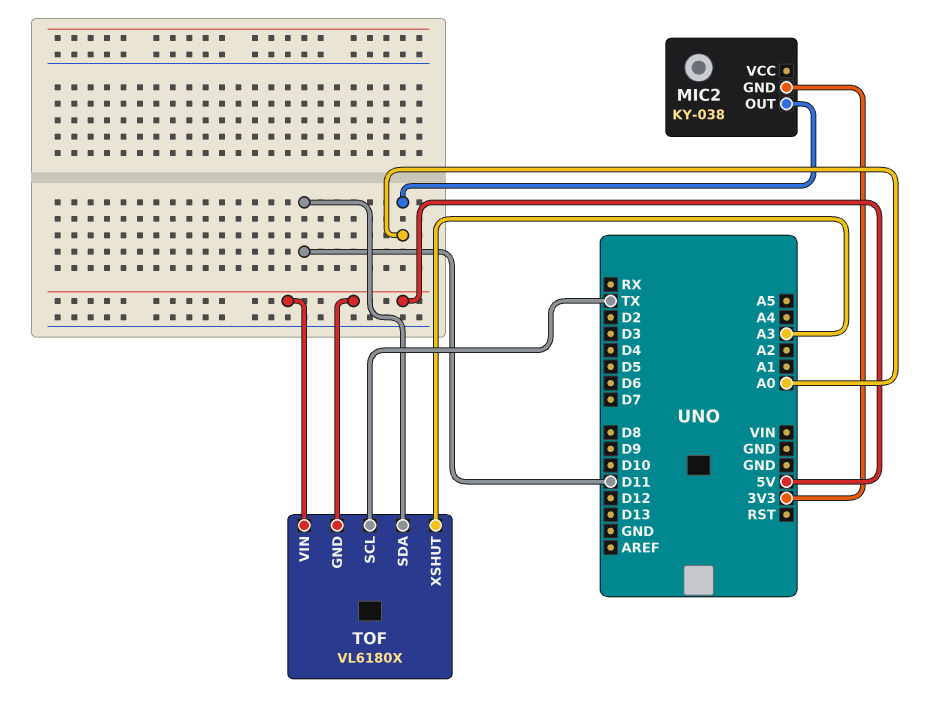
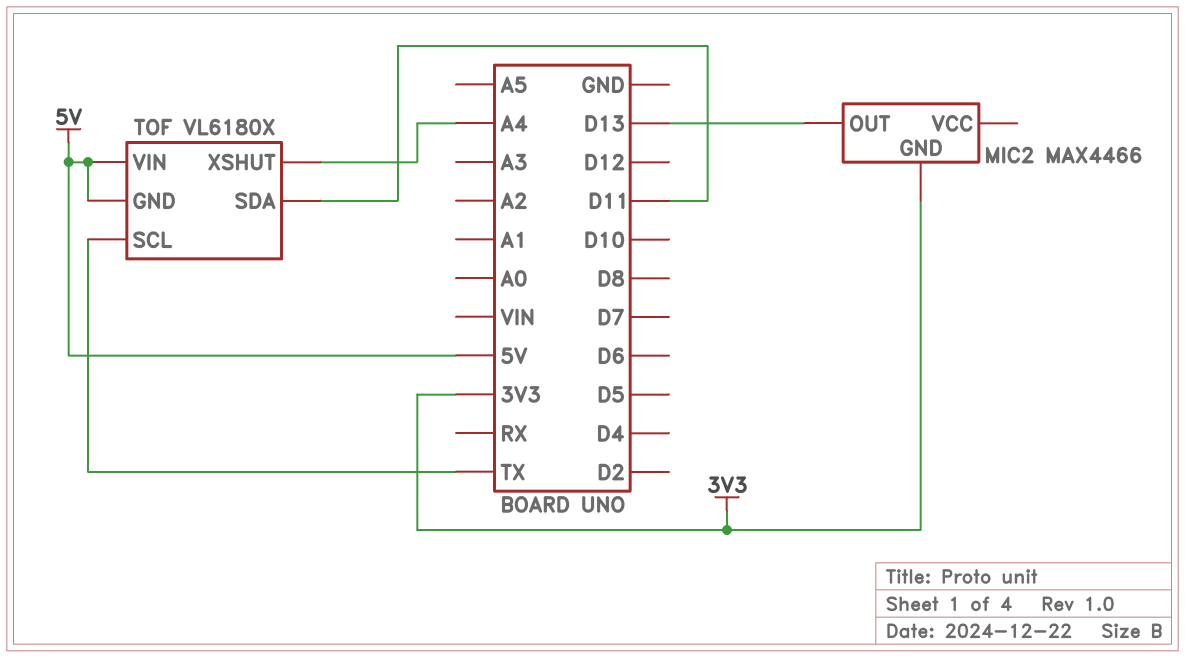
MIC2: KY-038 -> MAX4466
MIC2 pin OUT: A0 -> D13
TOF pin XSHUT: A3 -> A4

